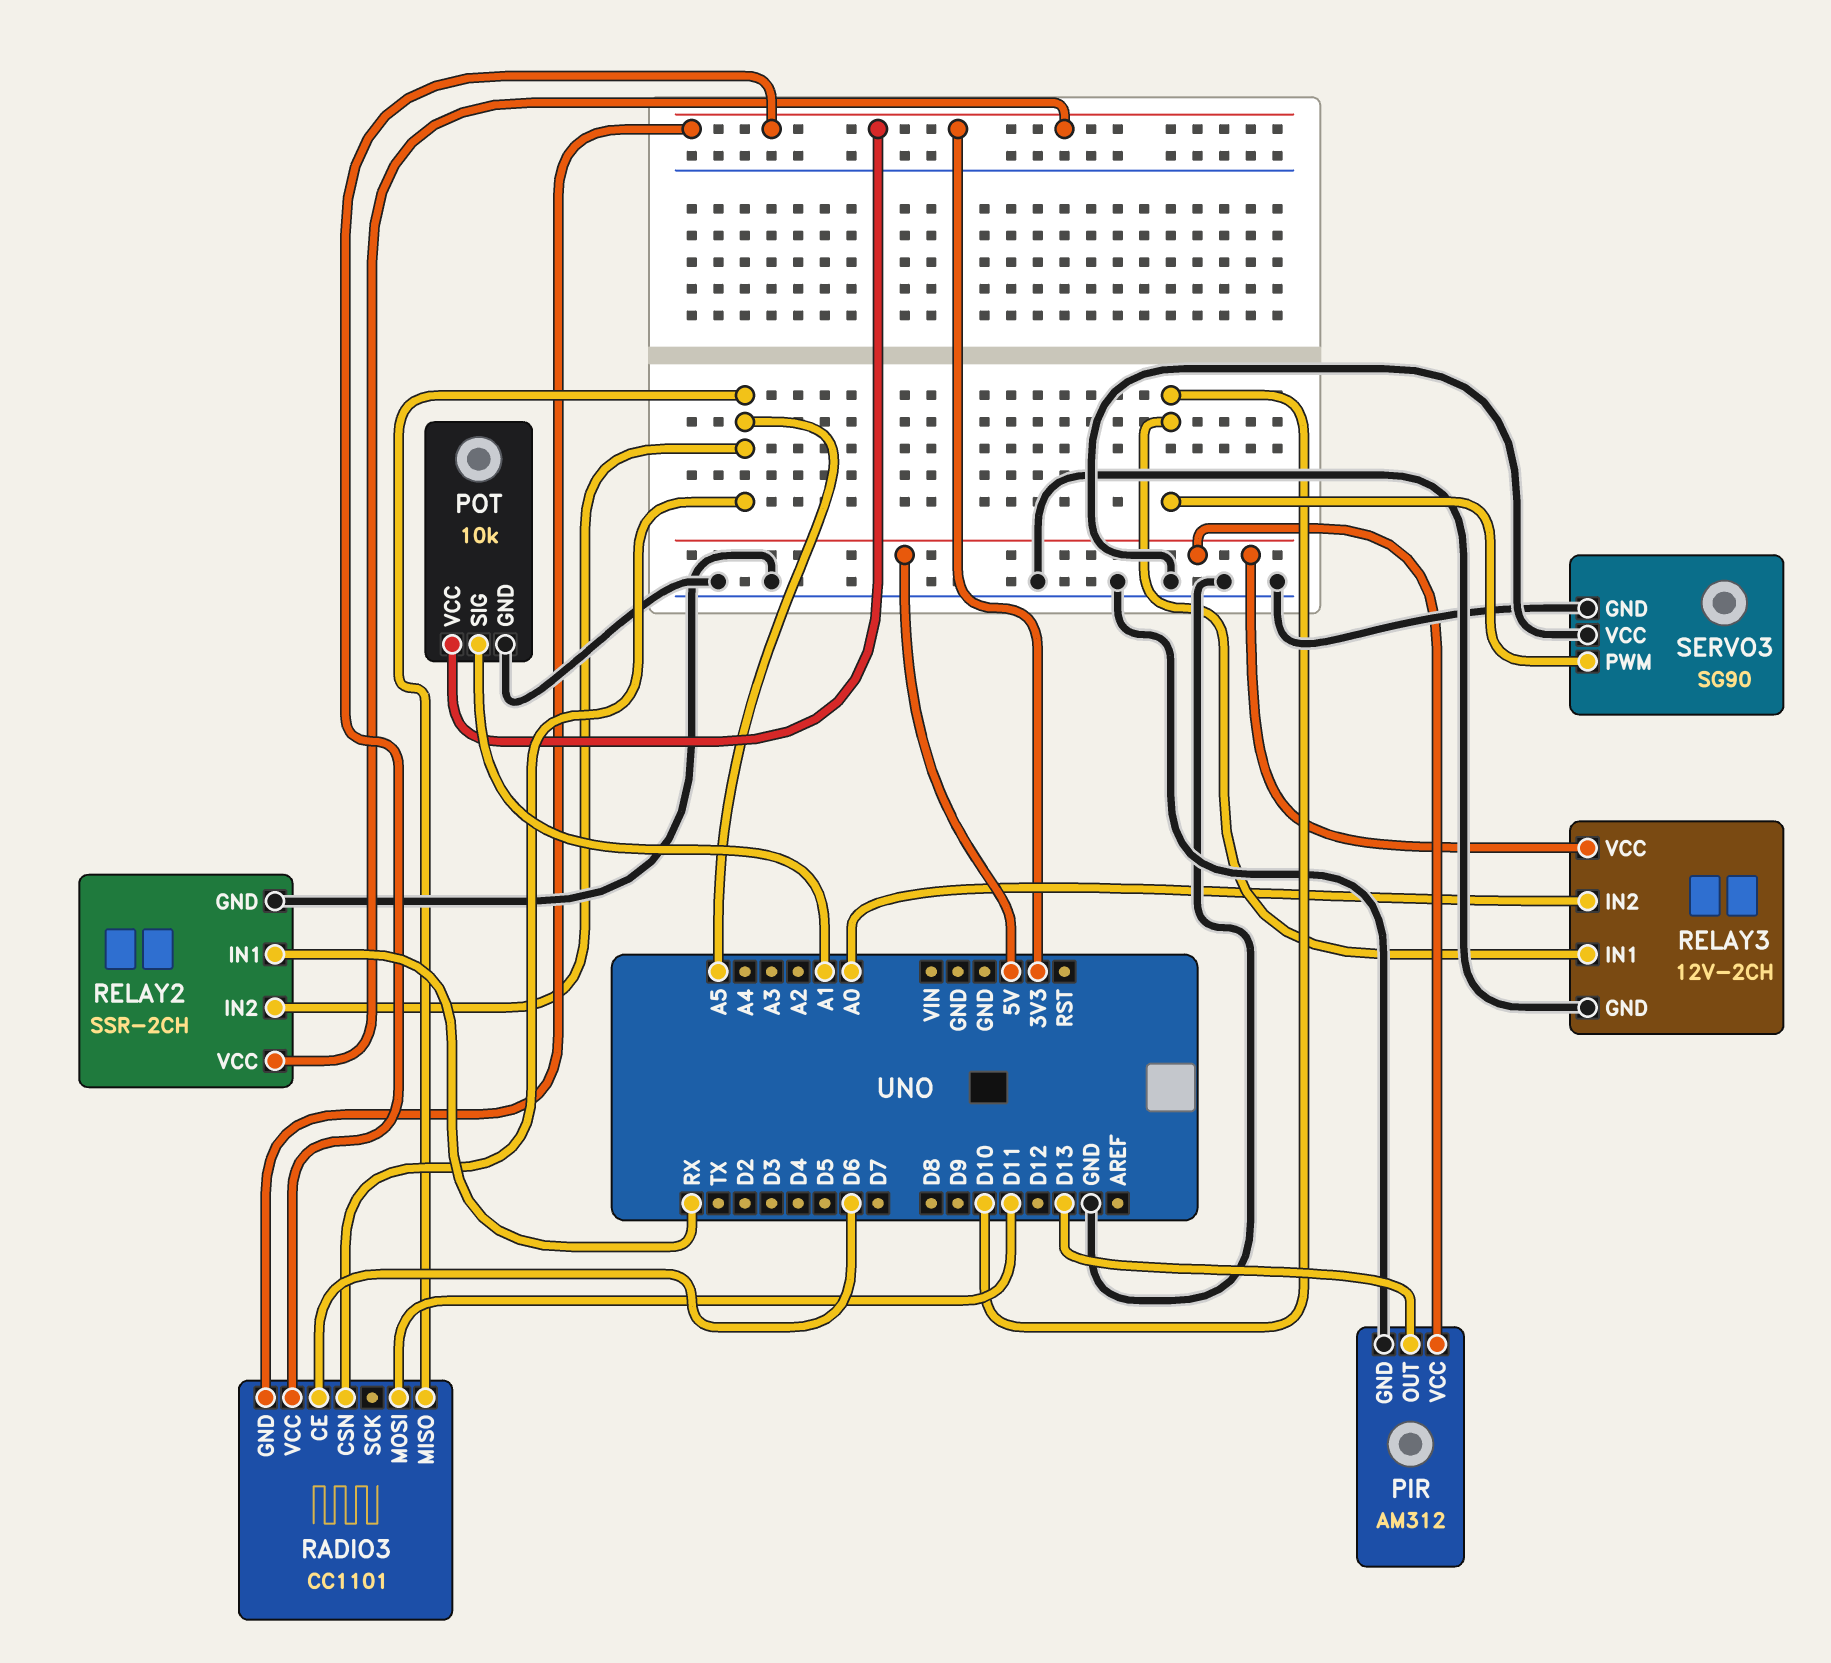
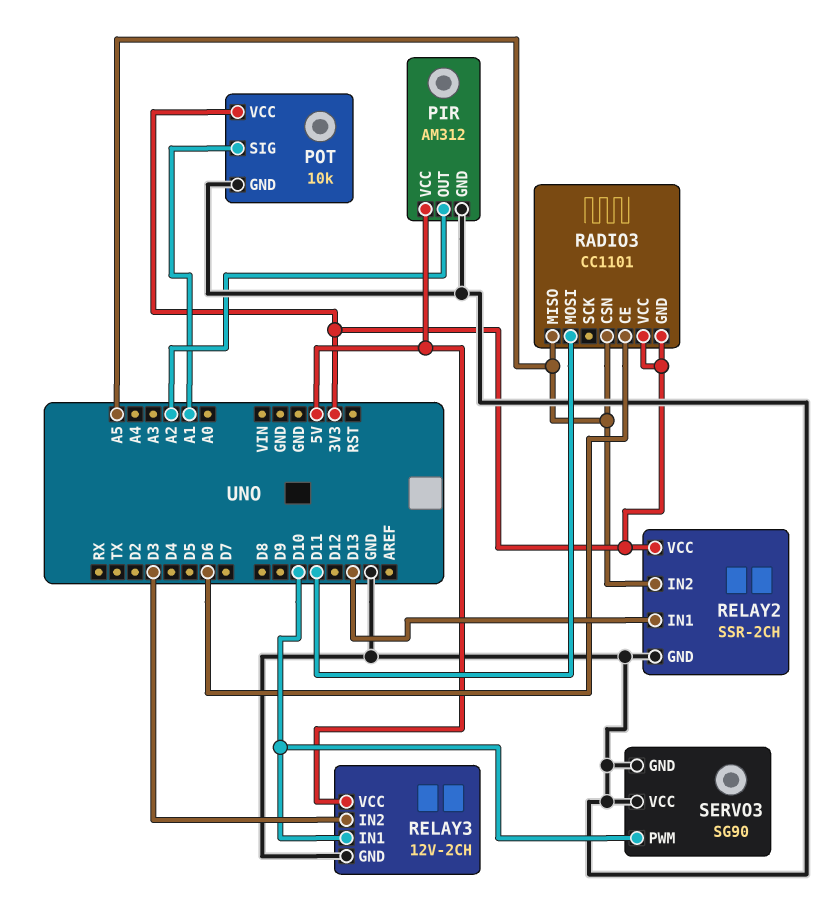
PIR pin OUT: D13 -> A2
RELAY2 pin IN1: RX -> D13
RELAY3 pin IN2: A0 -> D3

